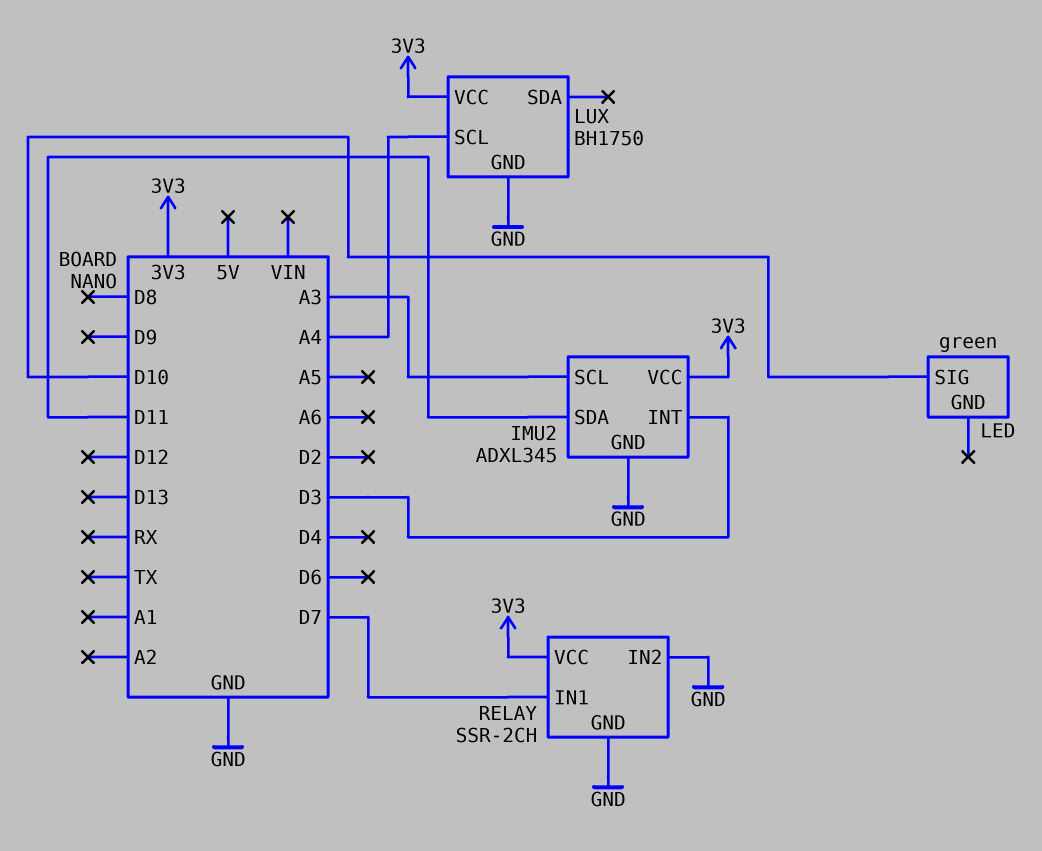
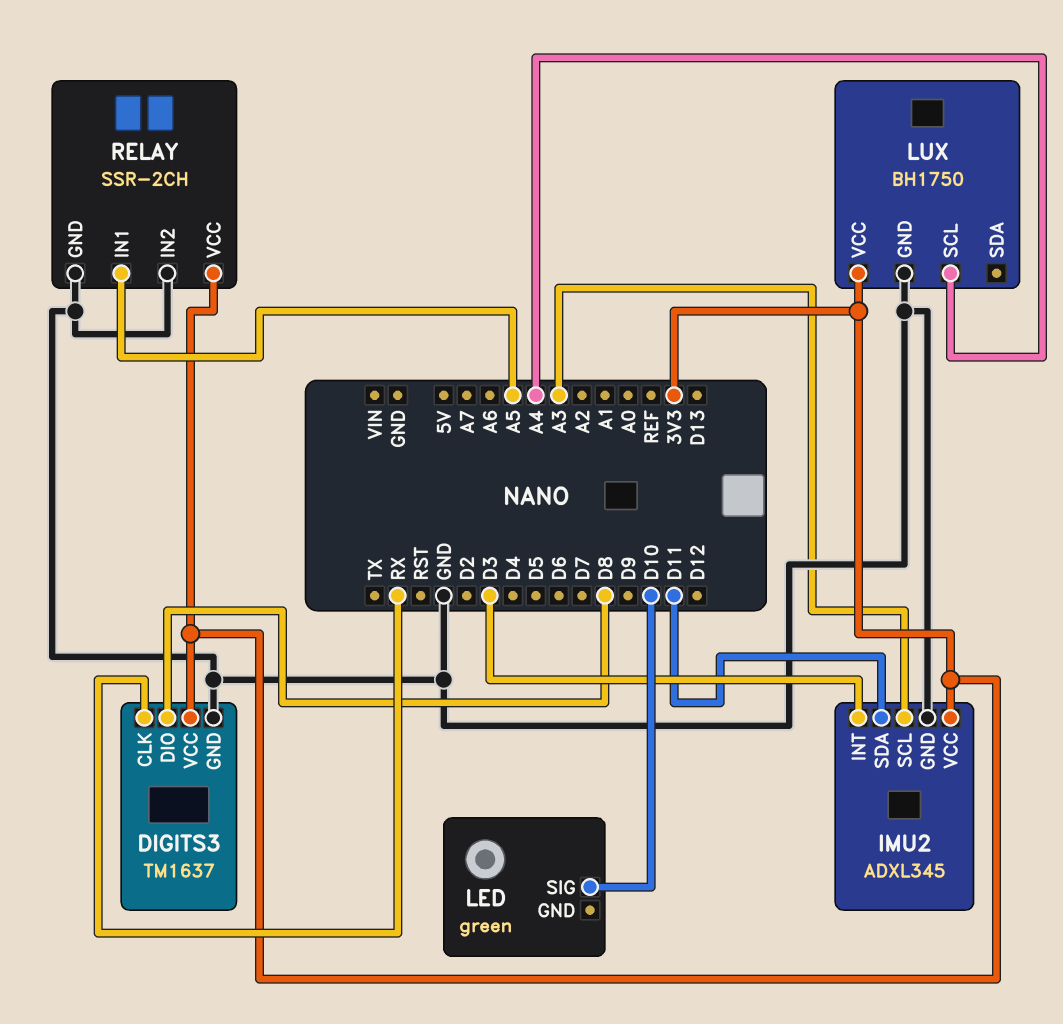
DIGITS3: none -> TM1637
DIGITS3 pin CLK: none -> RX
DIGITS3 pin DIO: none -> D8
DIGITS3 pin GND: none -> GND
DIGITS3 pin VCC: none -> 3V3
RELAY pin IN1: D7 -> A5

